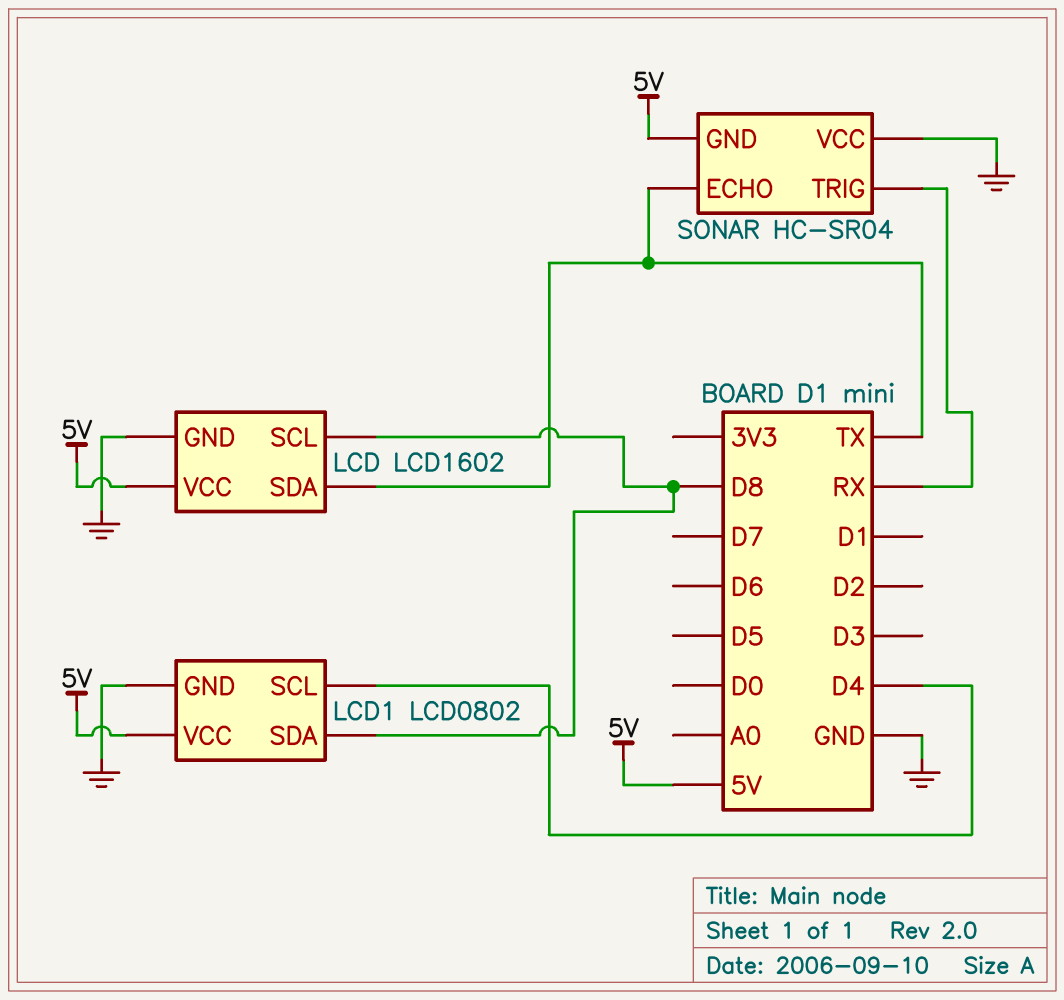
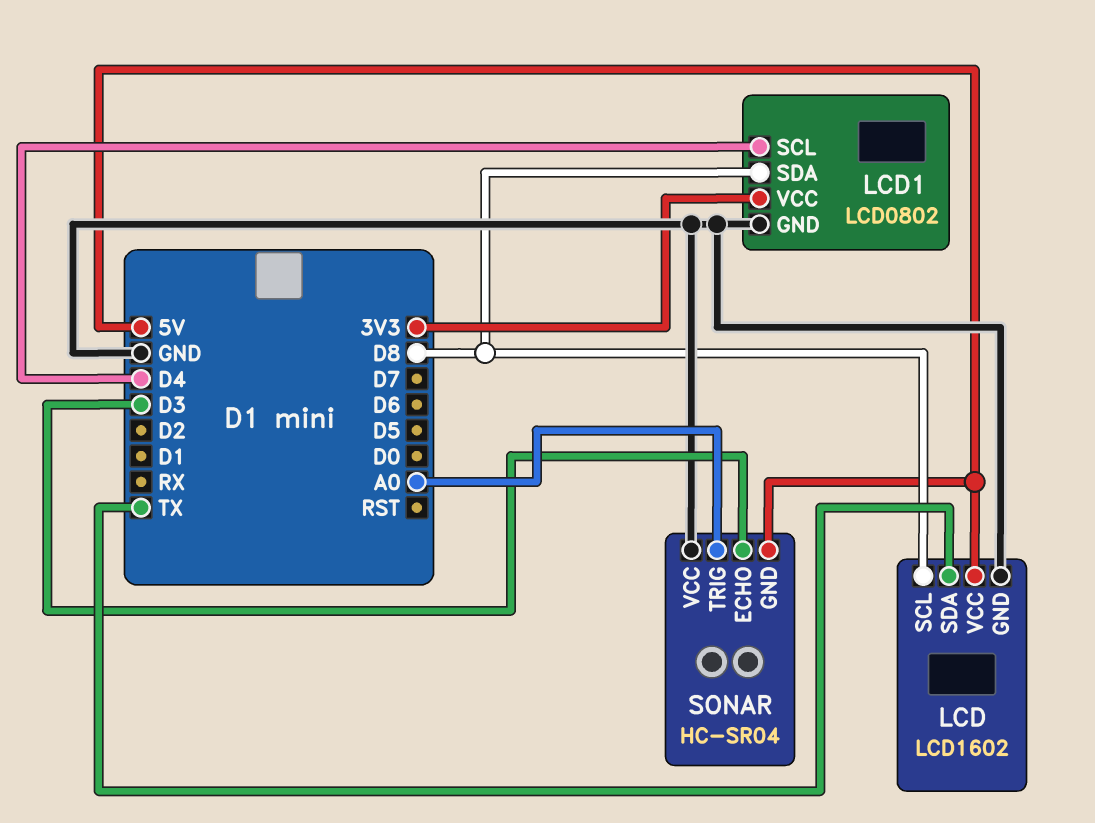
LCD1 pin VCC: 5V -> 3V3
SONAR pin ECHO: TX -> D3
SONAR pin TRIG: RX -> A0

